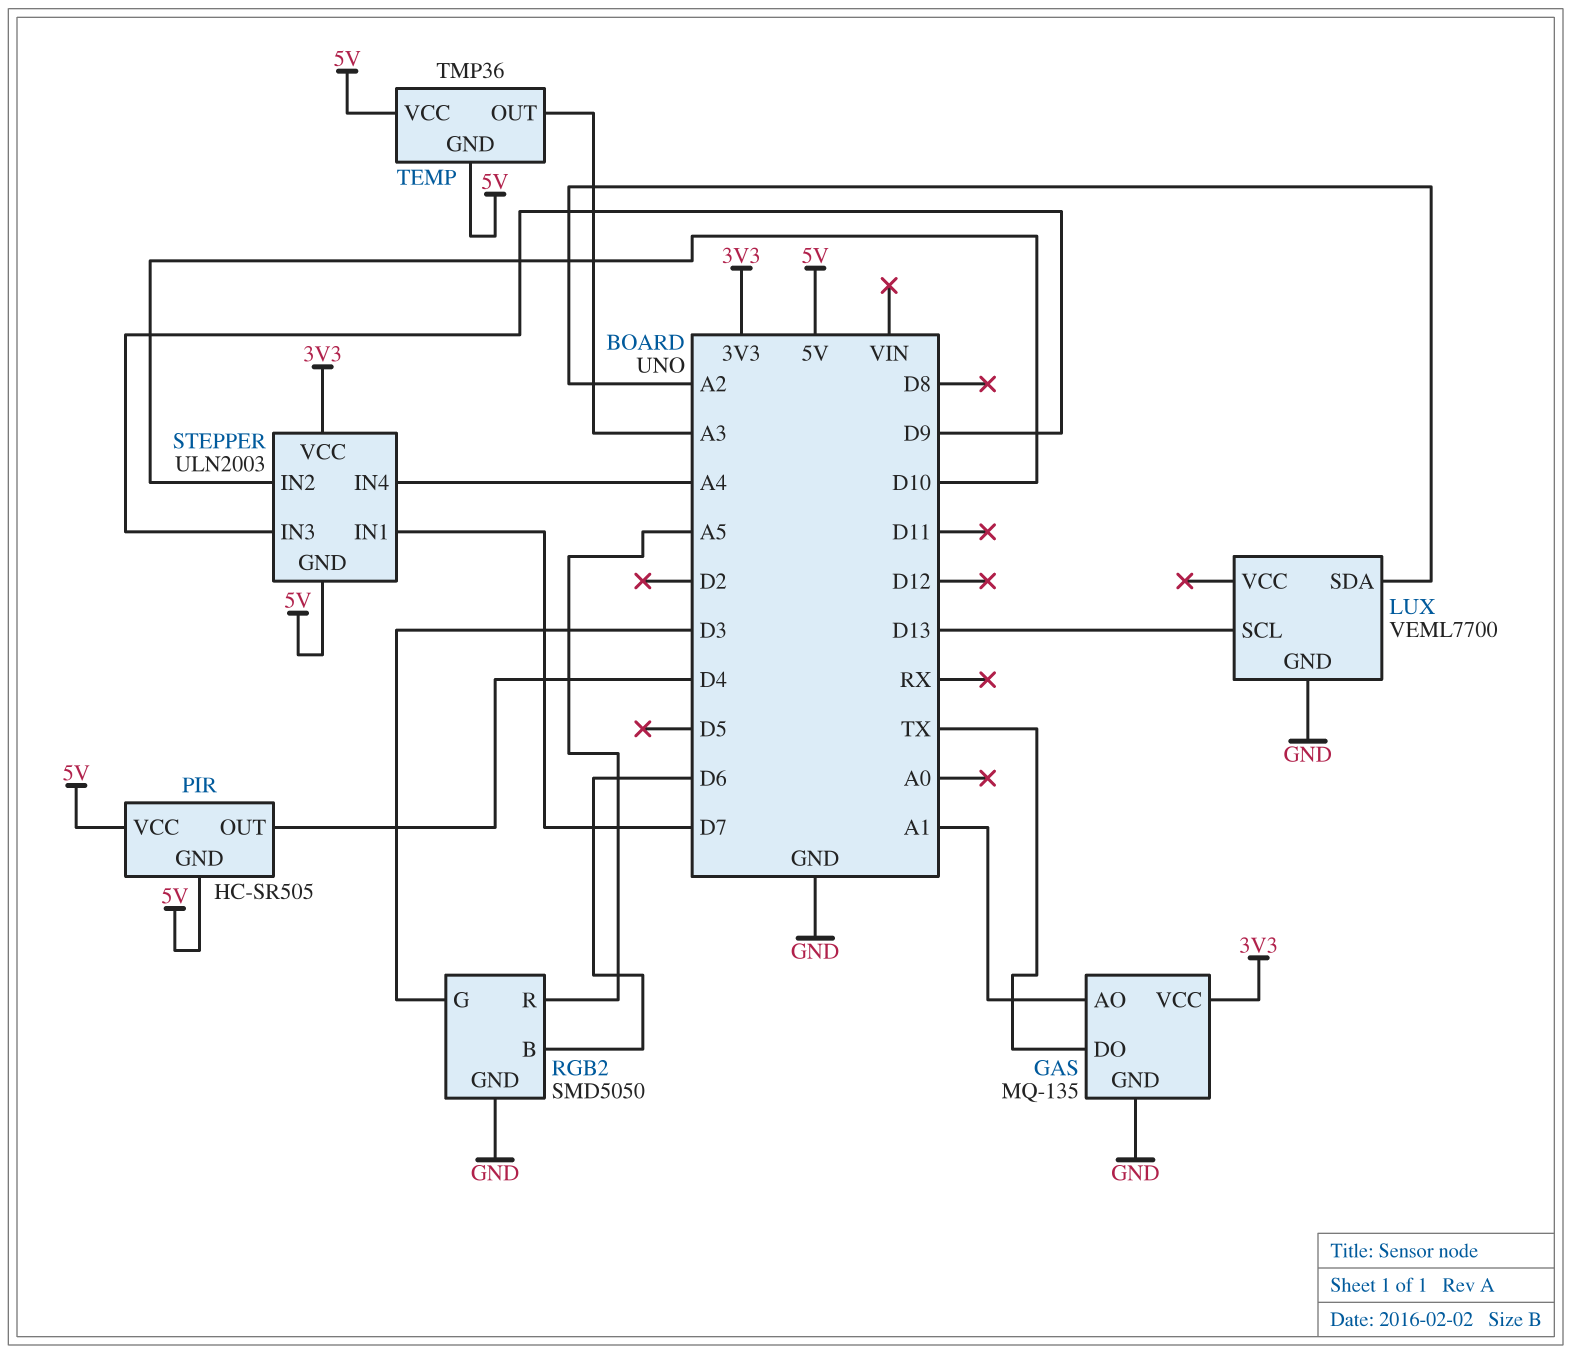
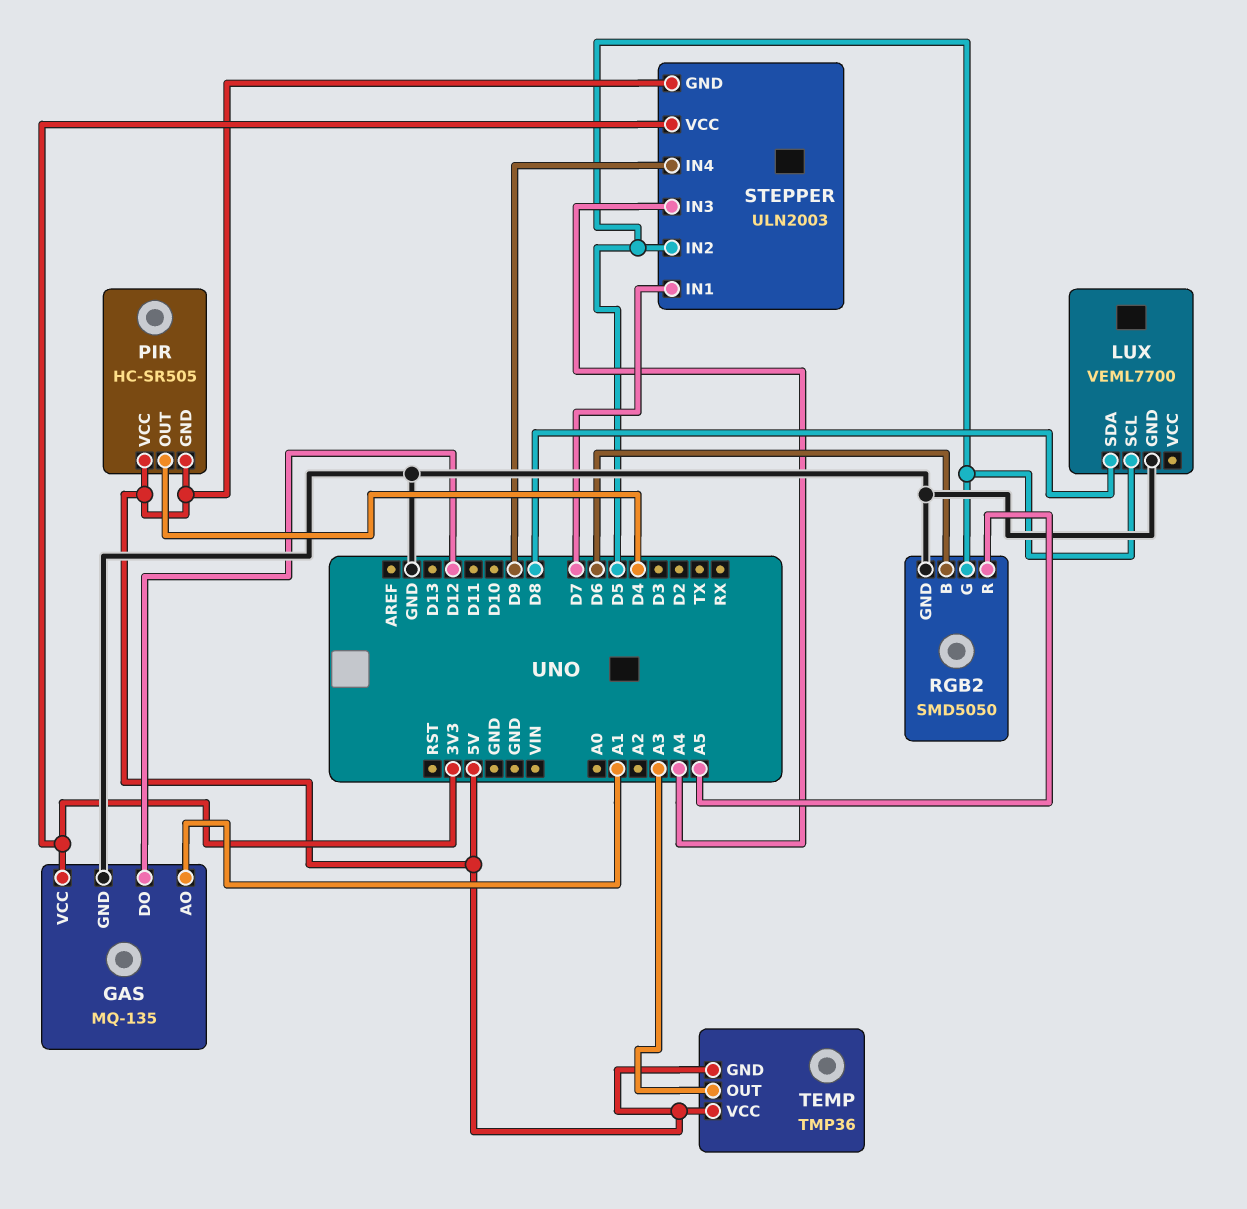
GAS pin DO: TX -> D12
LUX pin SCL: D13 -> D5
LUX pin SDA: A2 -> D8
RGB2 pin G: D3 -> D5
STEPPER pin IN2: D10 -> D5
STEPPER pin IN3: D9 -> A4
STEPPER pin IN4: A4 -> D9

